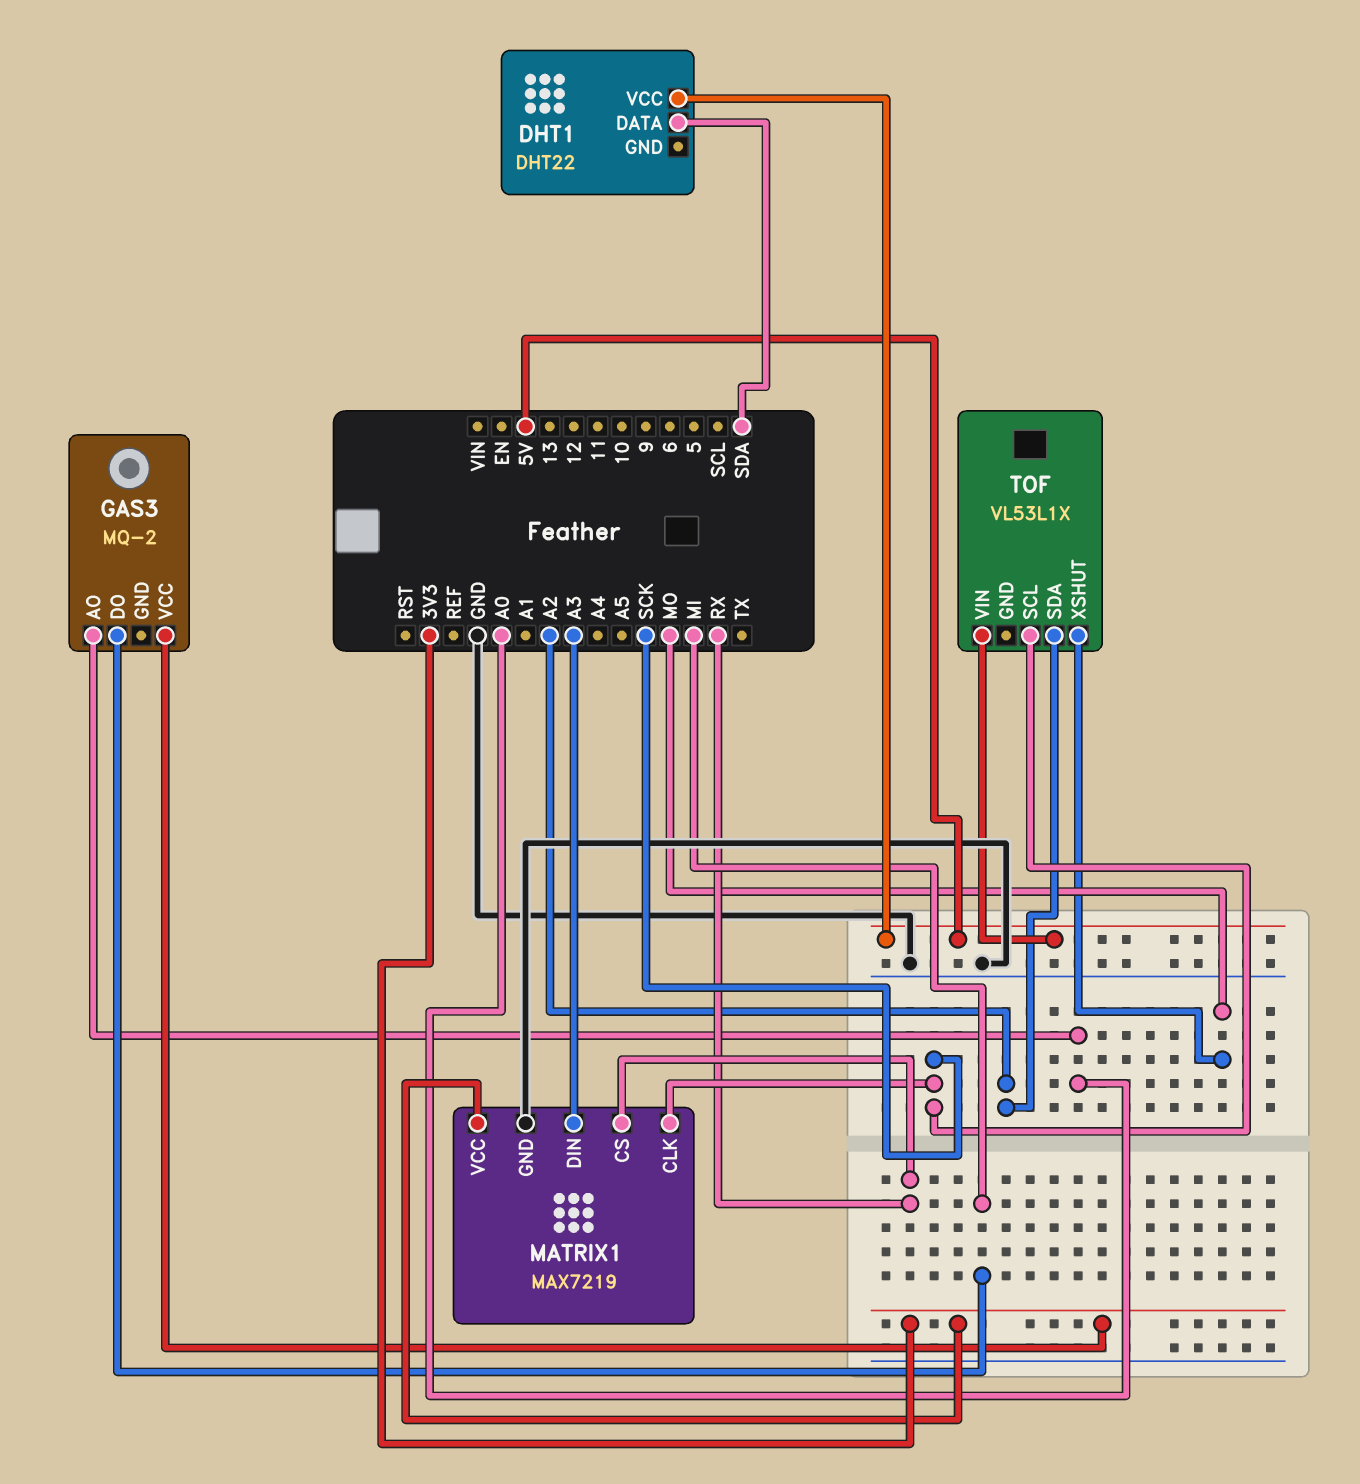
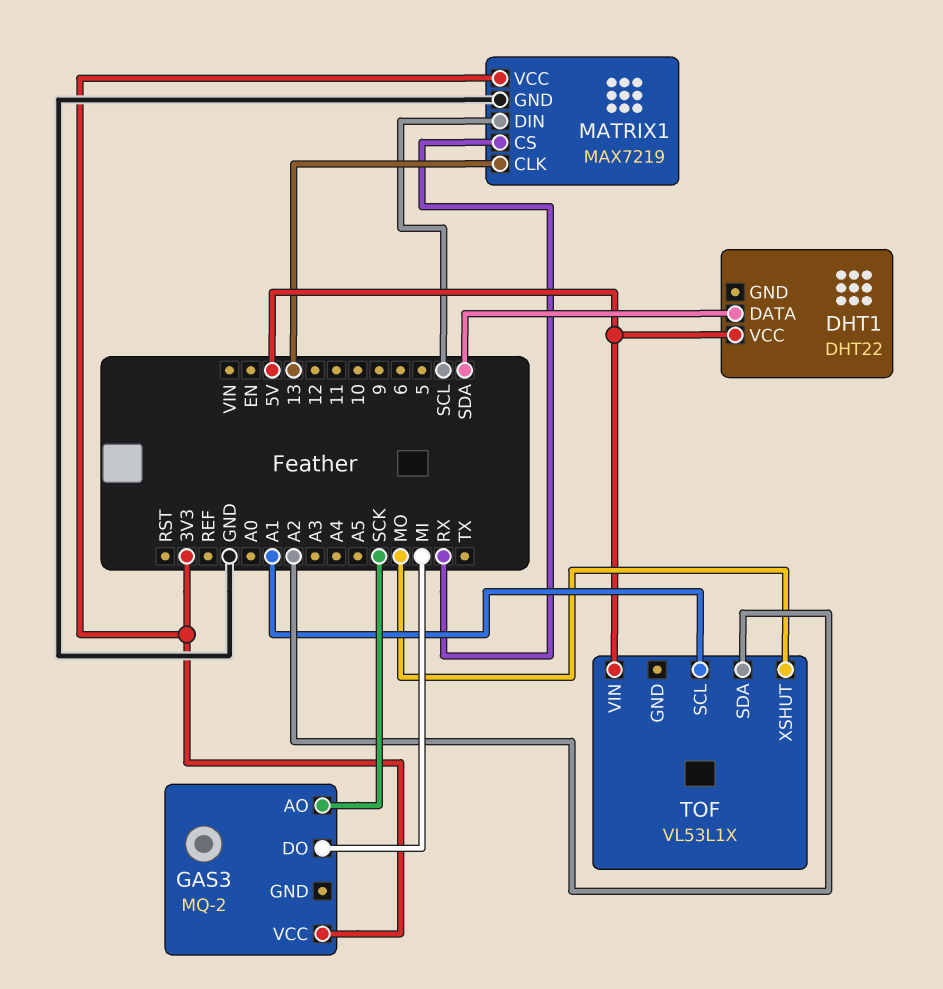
GAS3 pin AO: A0 -> SCK
MATRIX1 pin CLK: SCK -> 13
MATRIX1 pin DIN: A3 -> SCL
TOF pin SCL: SCK -> A1

